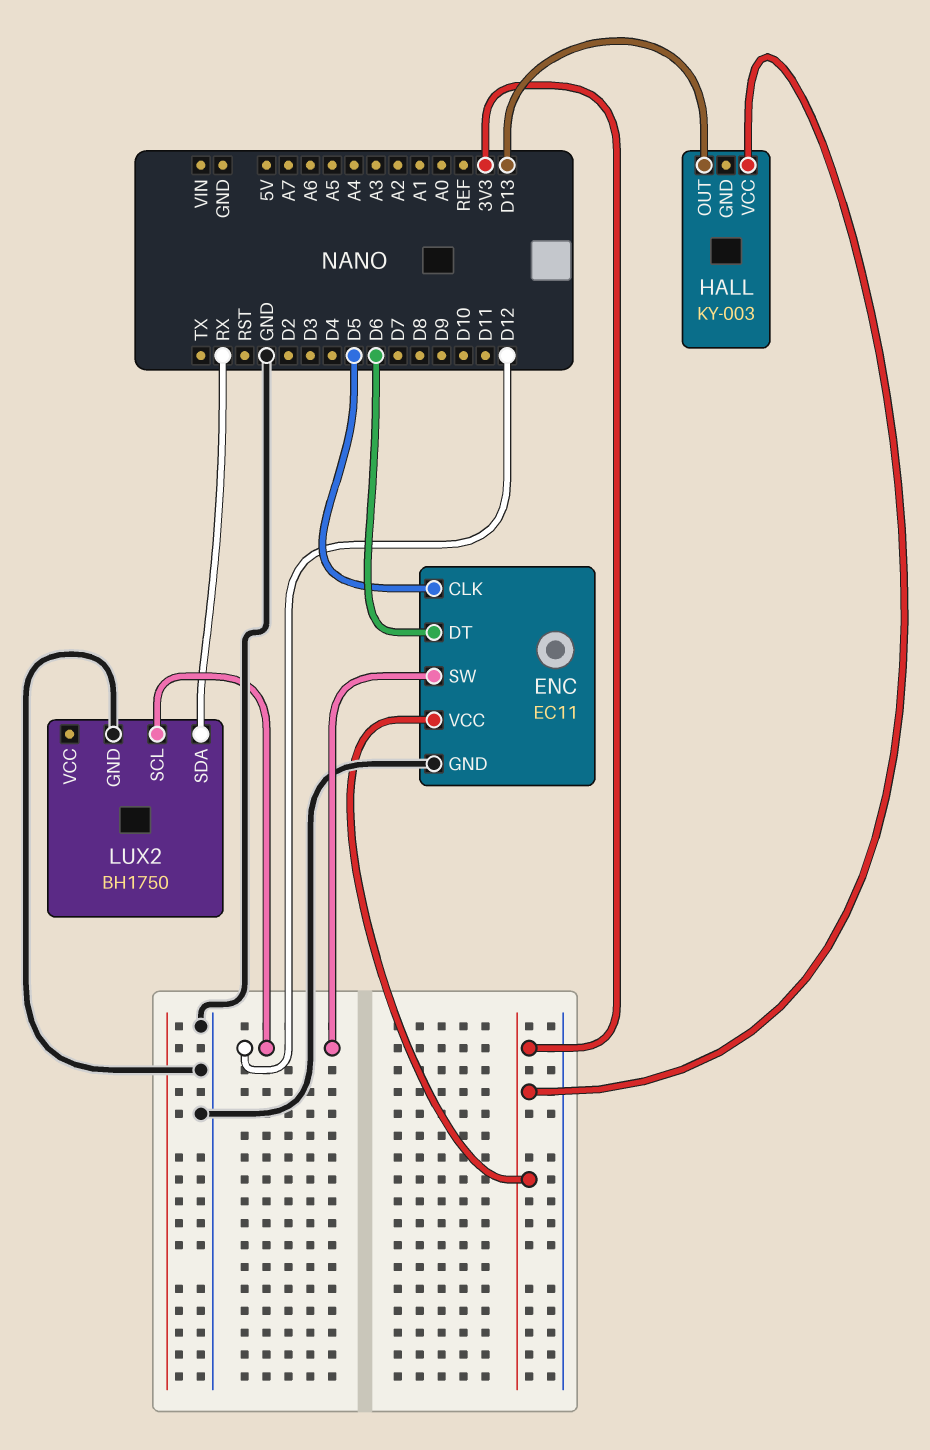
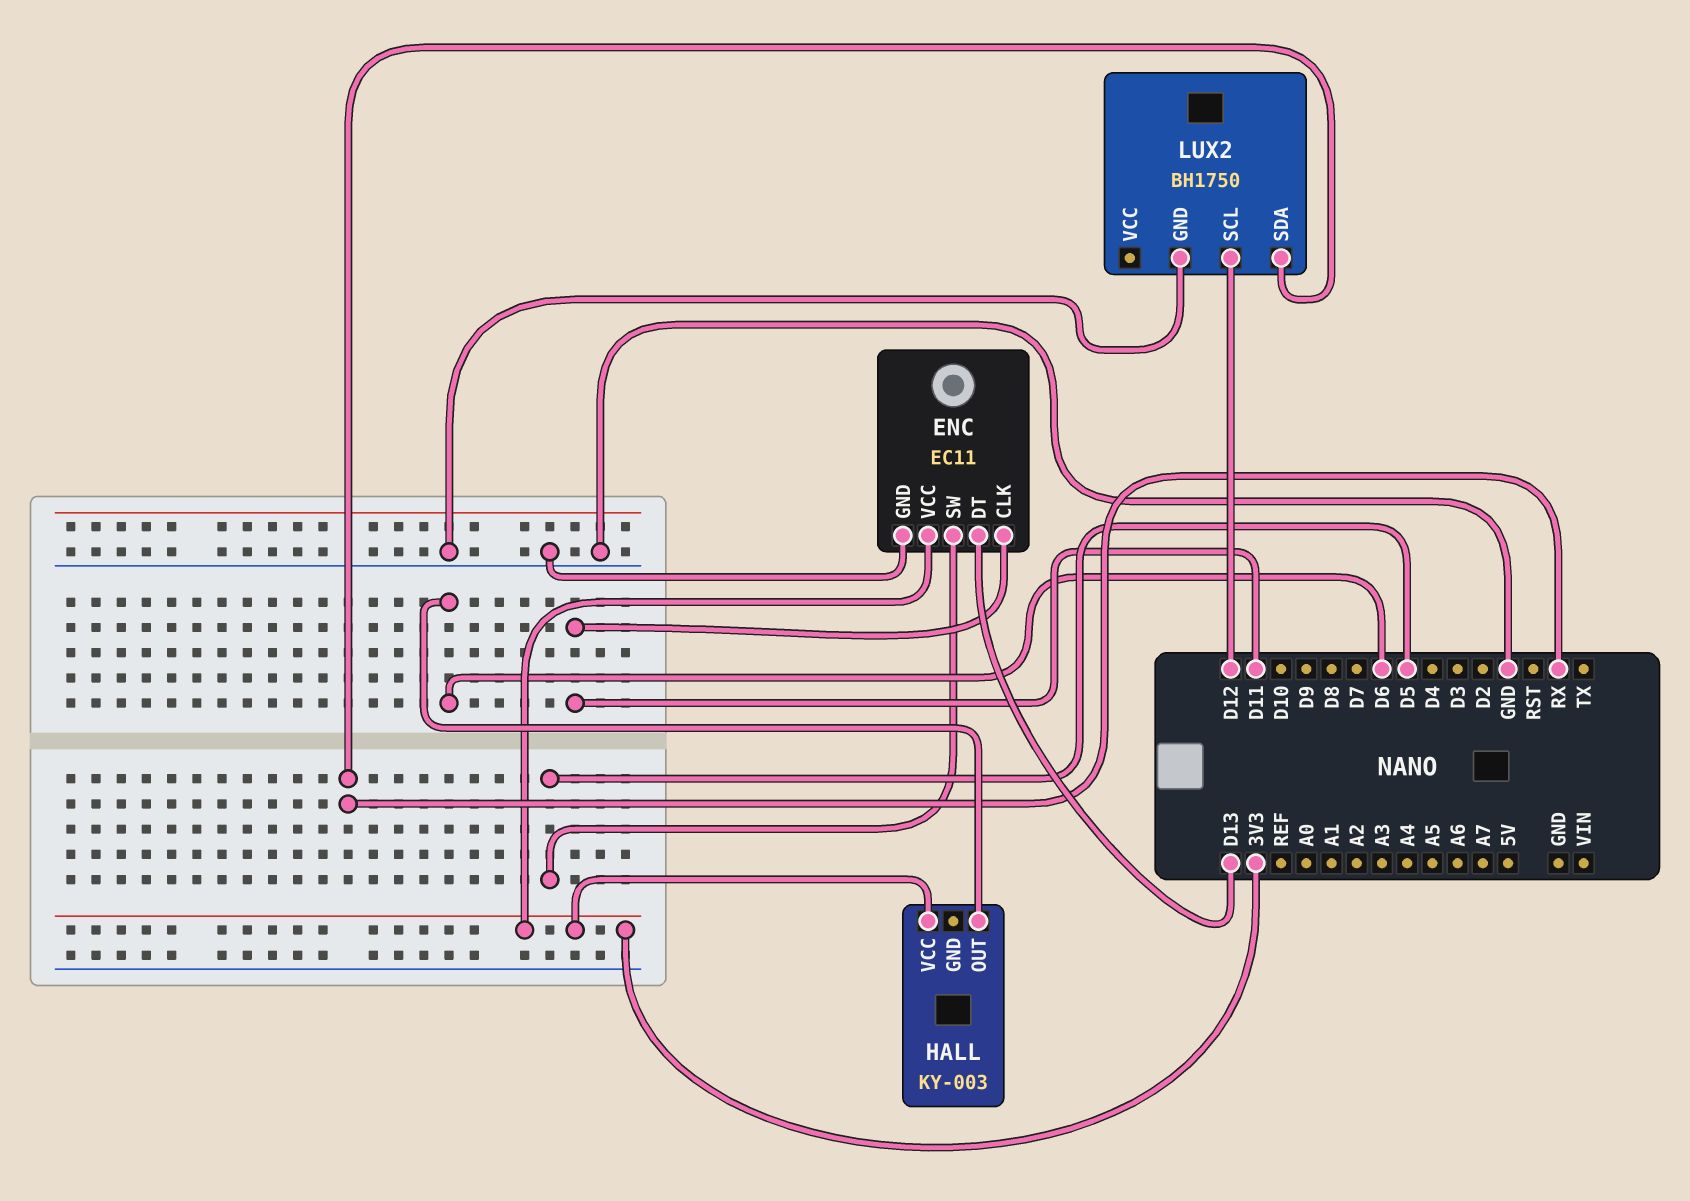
ENC pin CLK: D5 -> D11
ENC pin DT: D6 -> D13
ENC pin SW: D12 -> D5
HALL pin OUT: D13 -> D6

